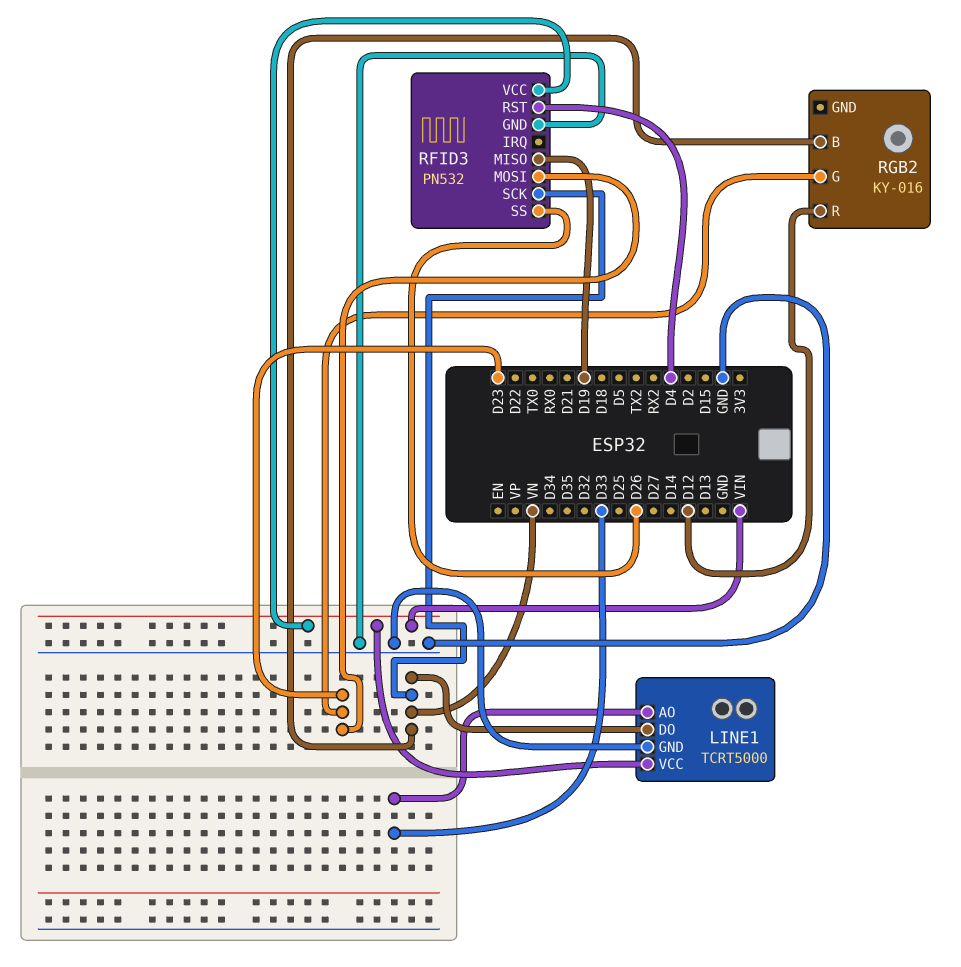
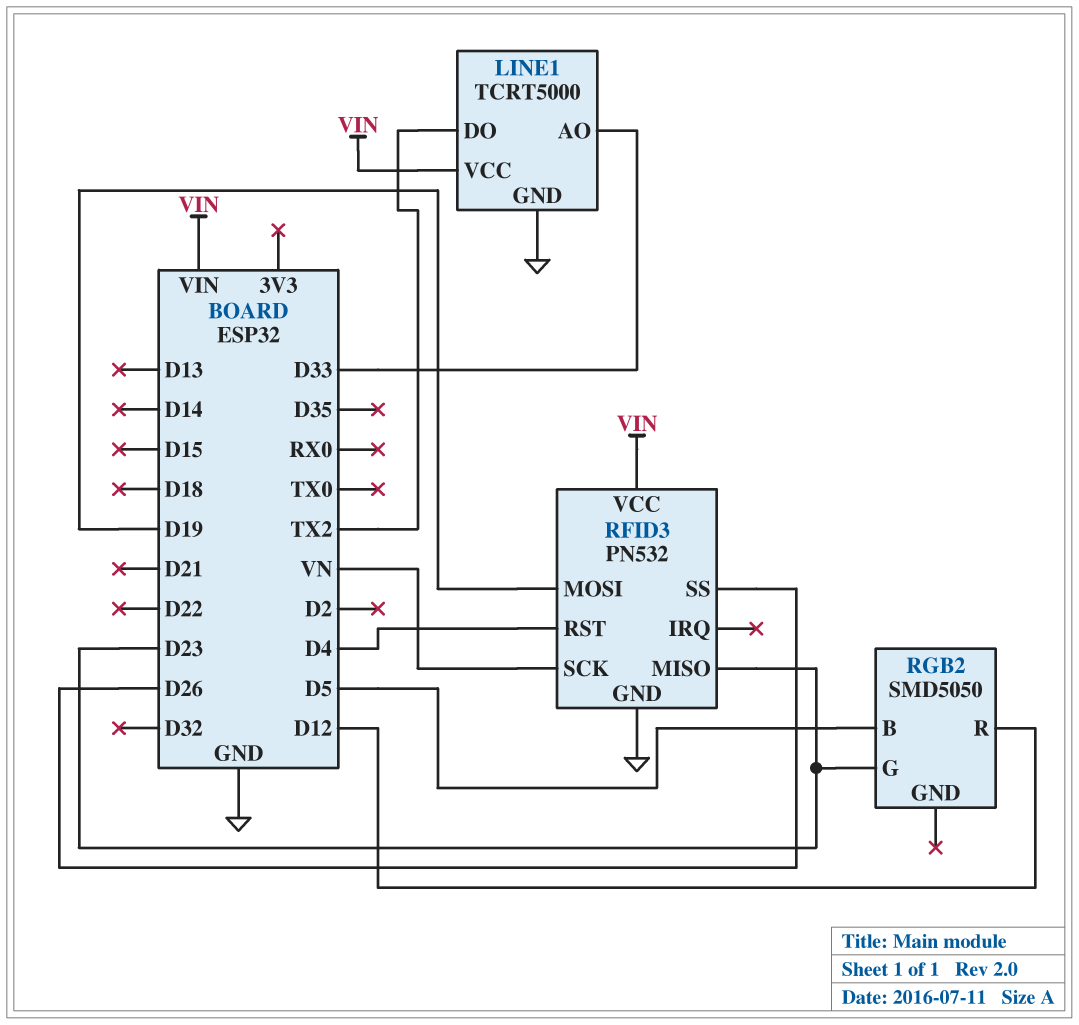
LINE1 pin DO: VN -> TX2
RFID3 pin MISO: D19 -> D23
RFID3 pin MOSI: D23 -> D19
RGB2: KY-016 -> SMD5050
RGB2 pin B: VN -> D5

